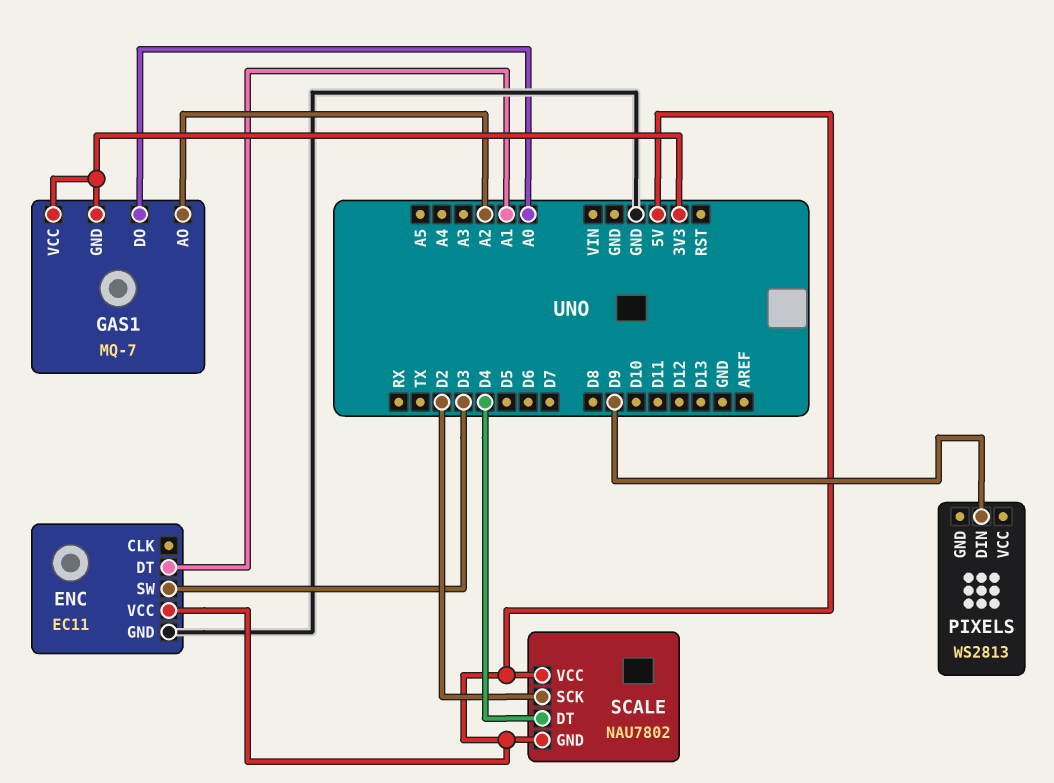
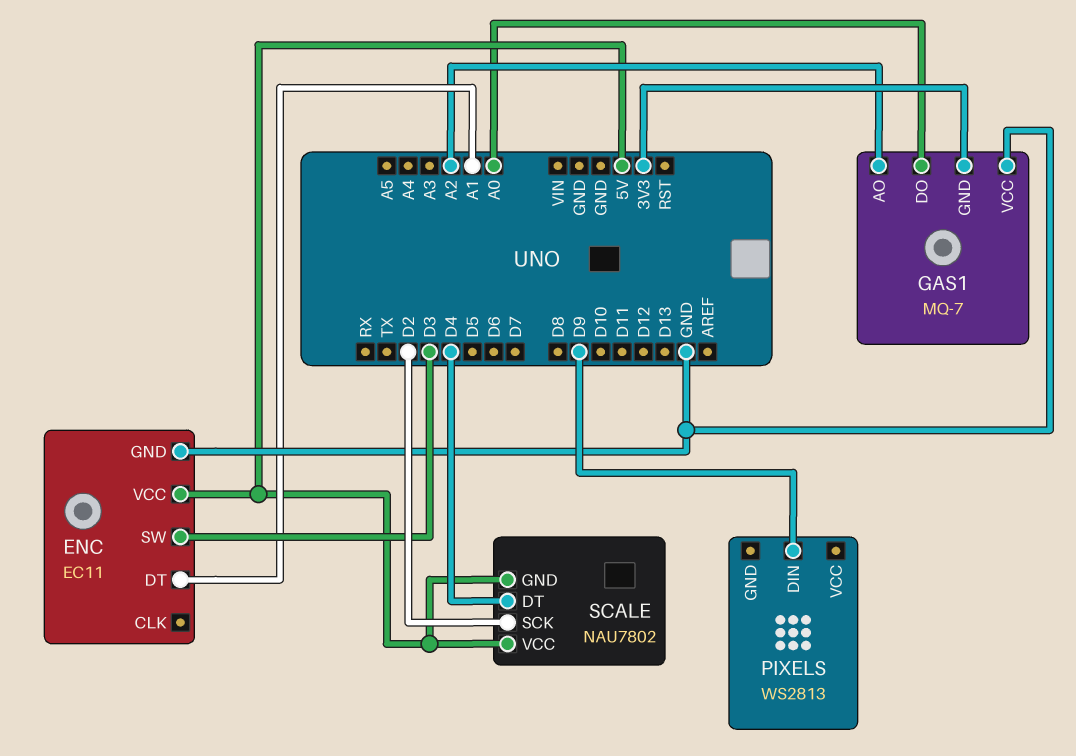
GAS1 pin VCC: 3V3 -> GND

